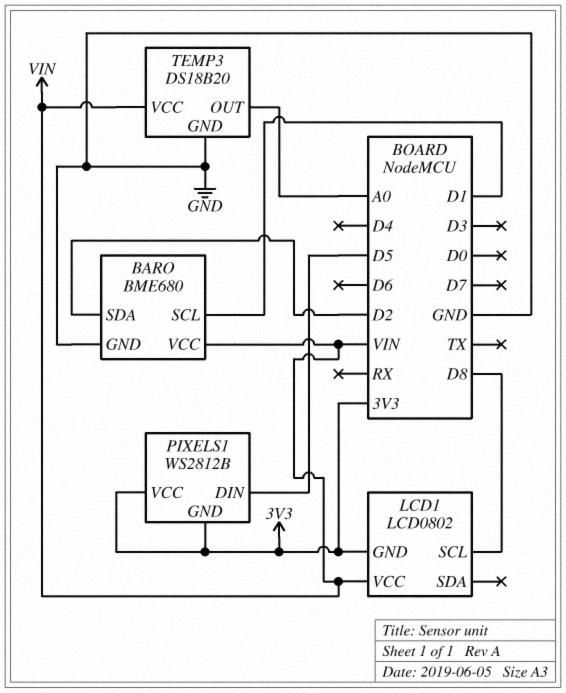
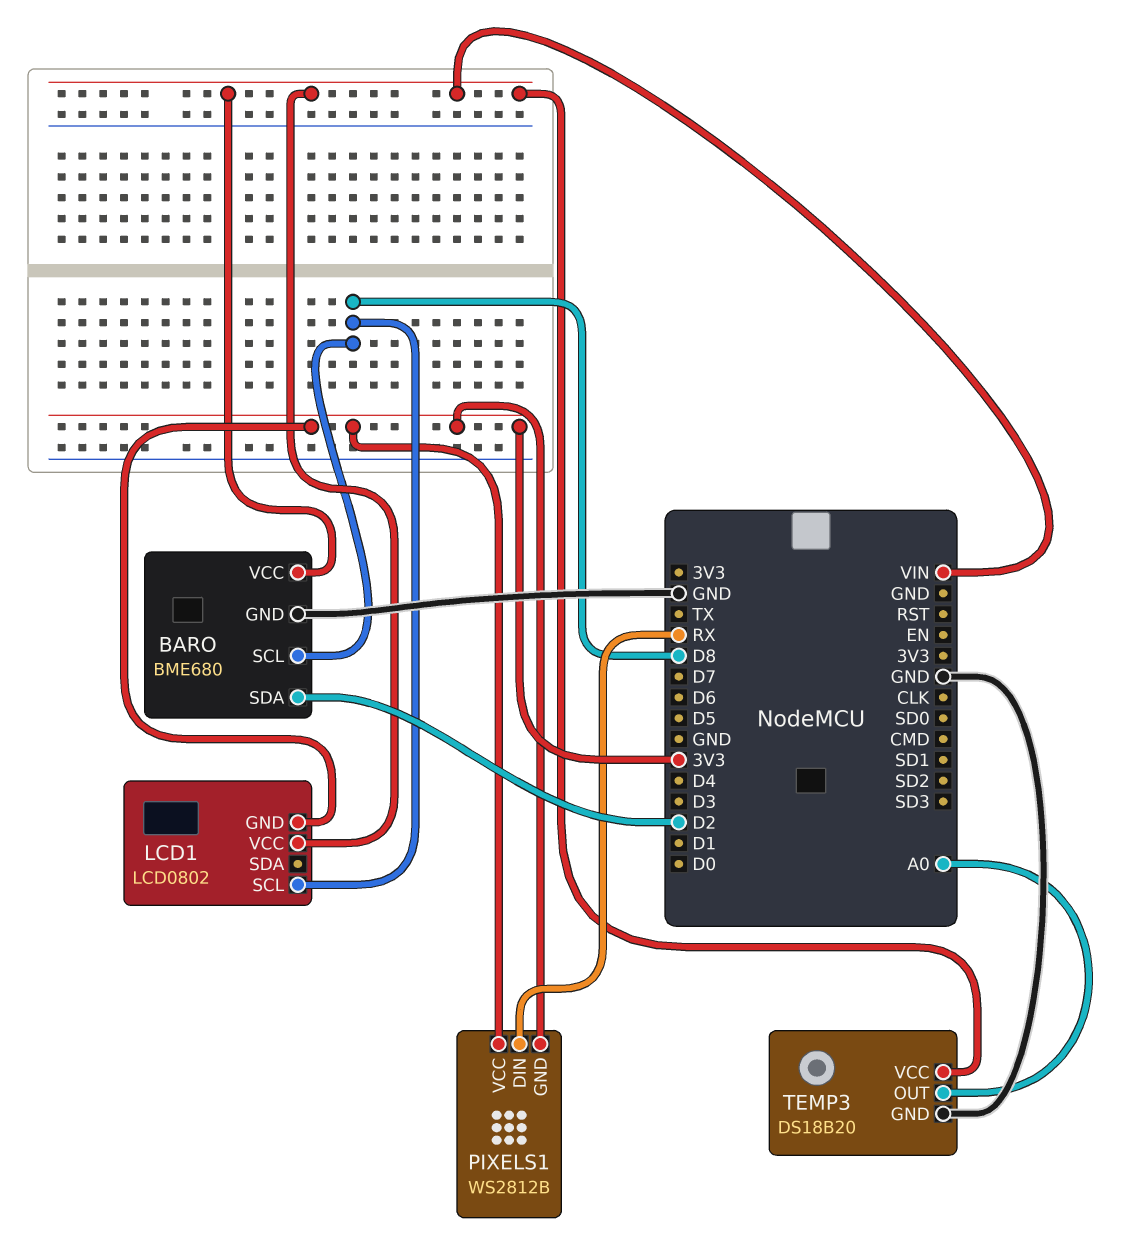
BARO pin SCL: D1 -> D8
PIXELS1 pin DIN: D5 -> RX

